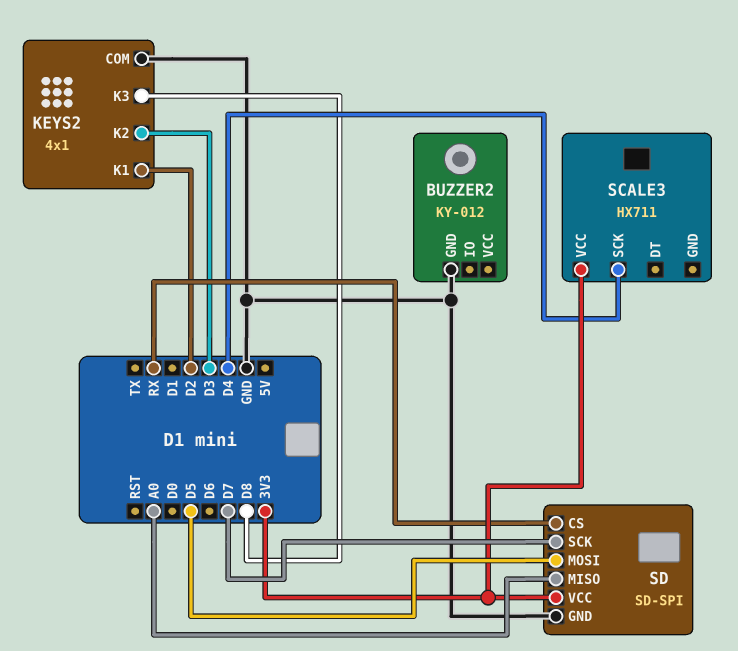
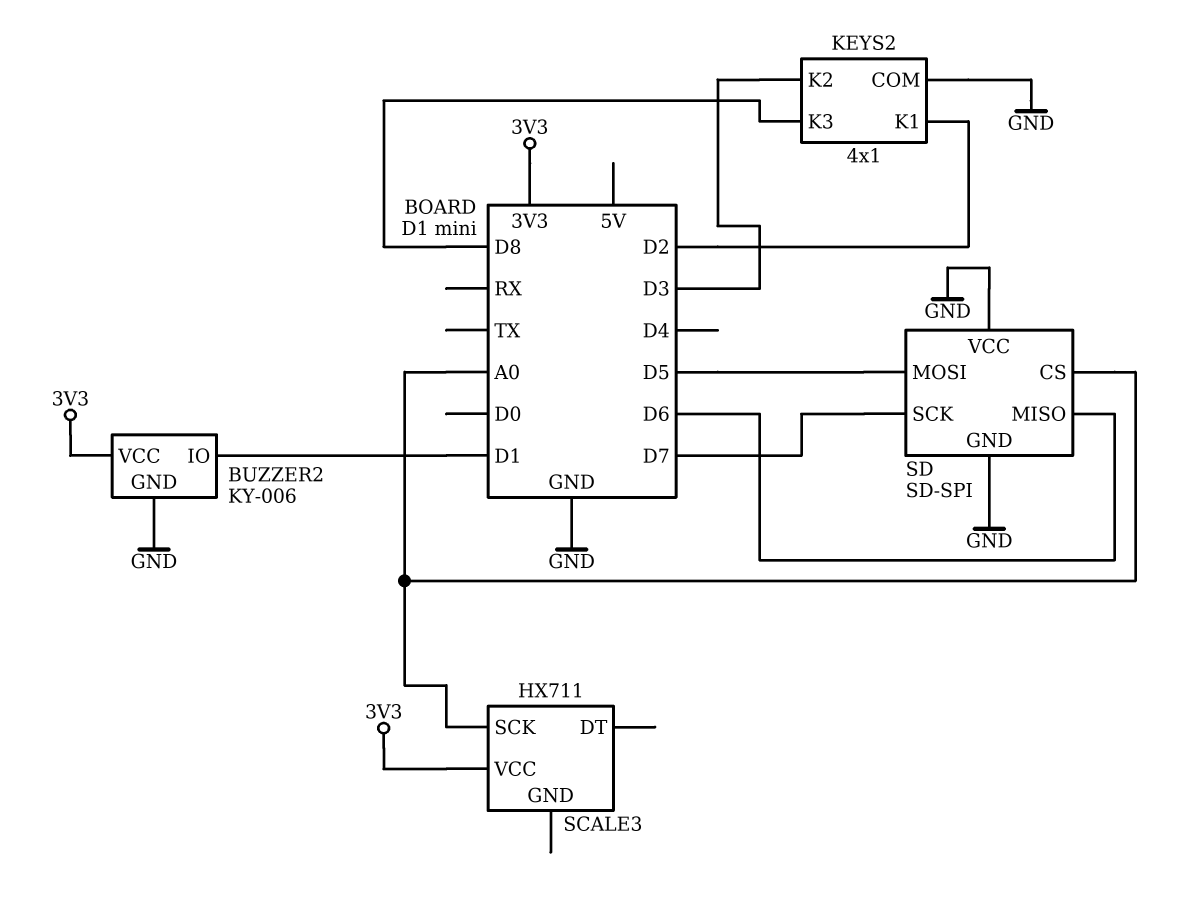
BUZZER2: KY-012 -> KY-006
BUZZER2 pin IO: none -> D1
BUZZER2 pin VCC: none -> 3V3
SCALE3 pin SCK: D4 -> A0
SD pin CS: RX -> A0
SD pin MISO: A0 -> D6
SD pin VCC: 3V3 -> GND

